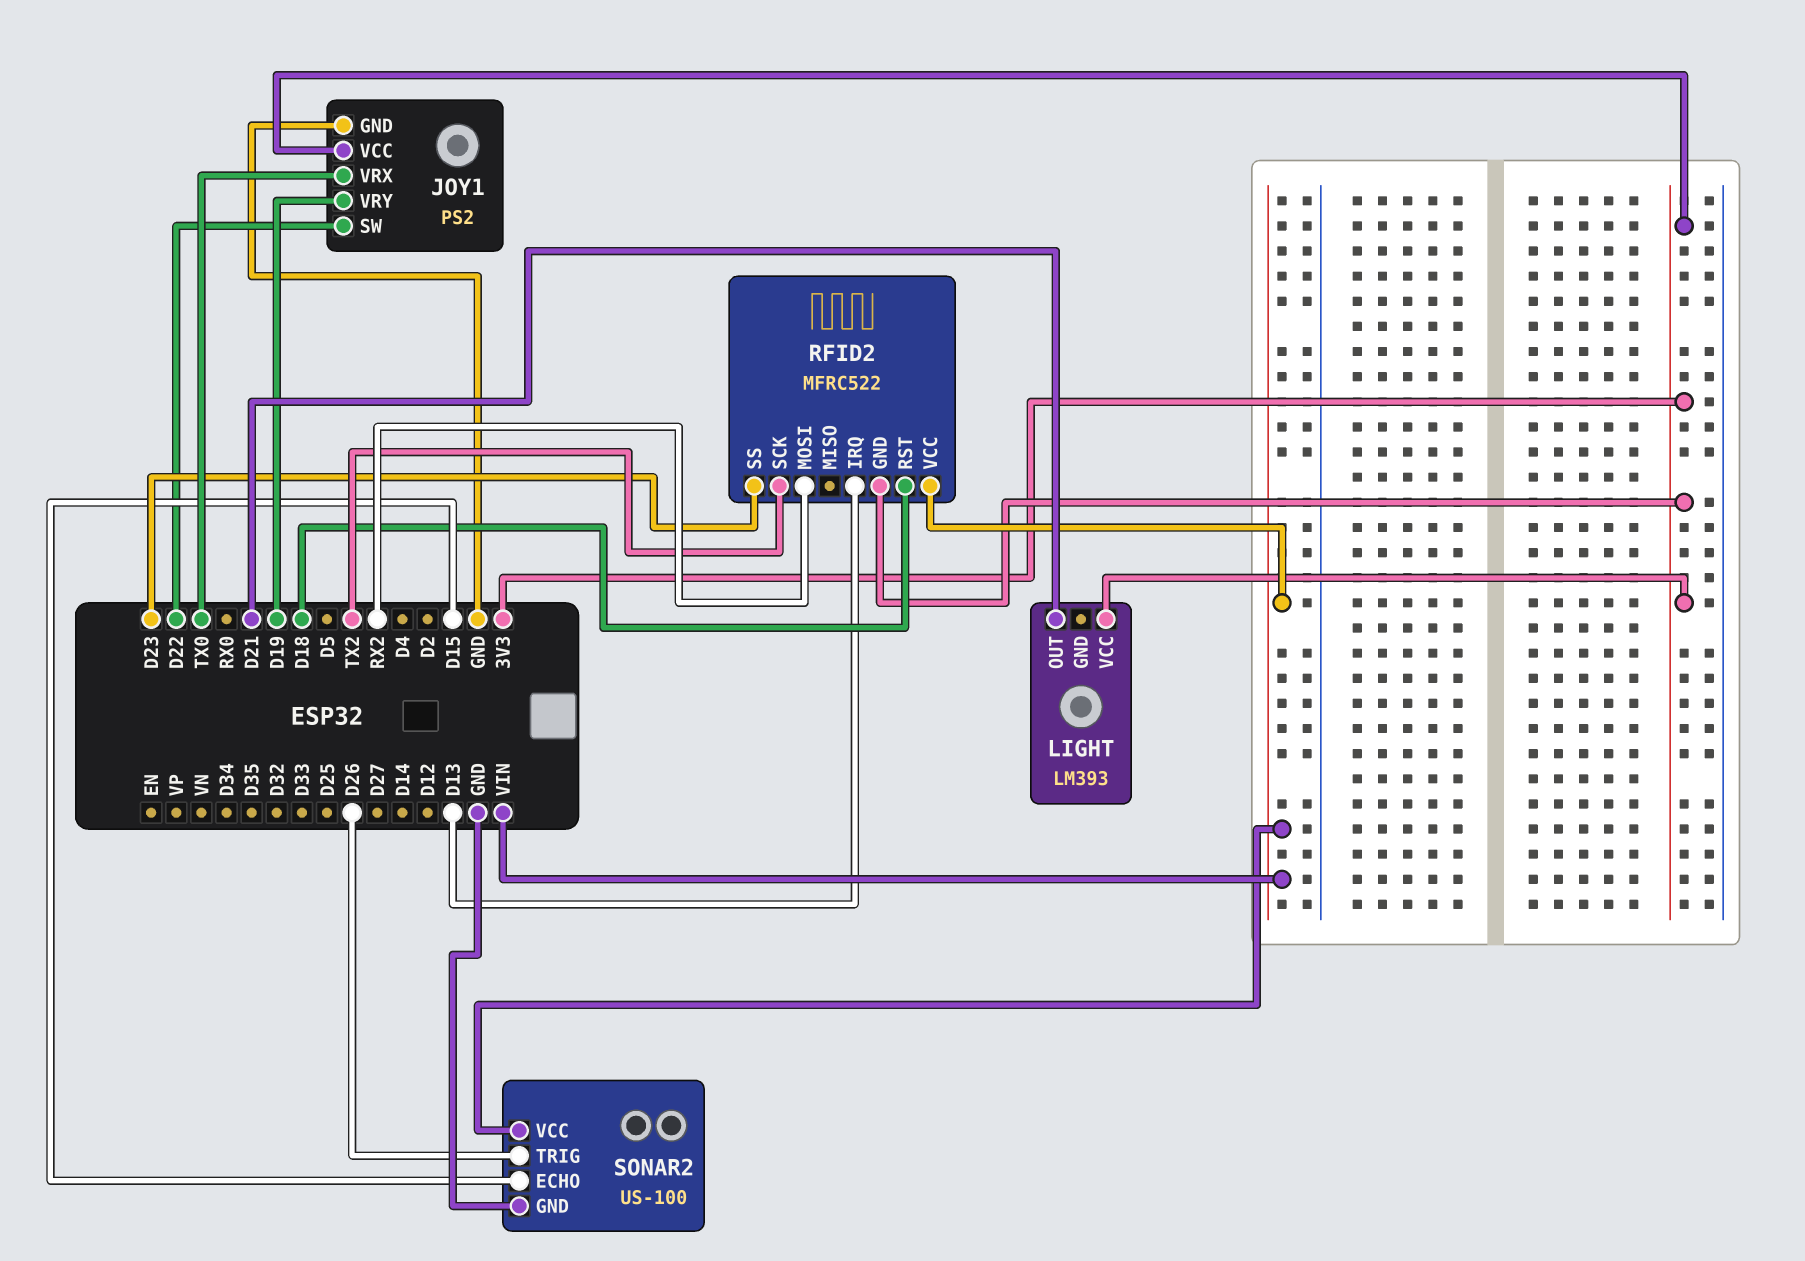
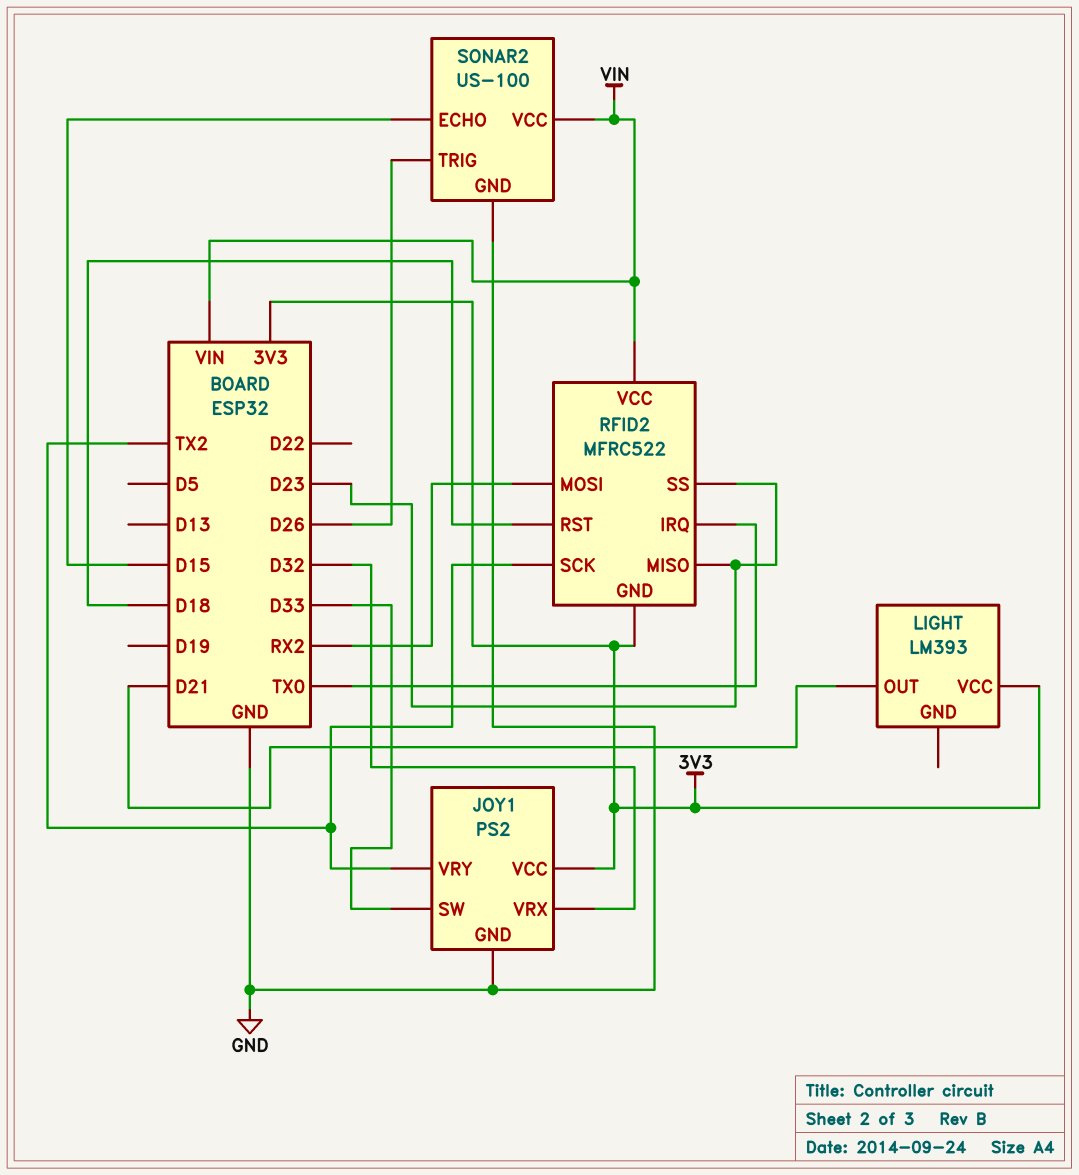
JOY1 pin SW: D22 -> D33
JOY1 pin VRX: TX0 -> D32
JOY1 pin VRY: D19 -> TX2
RFID2 pin IRQ: D13 -> TX0
RFID2 pin MISO: none -> D23

